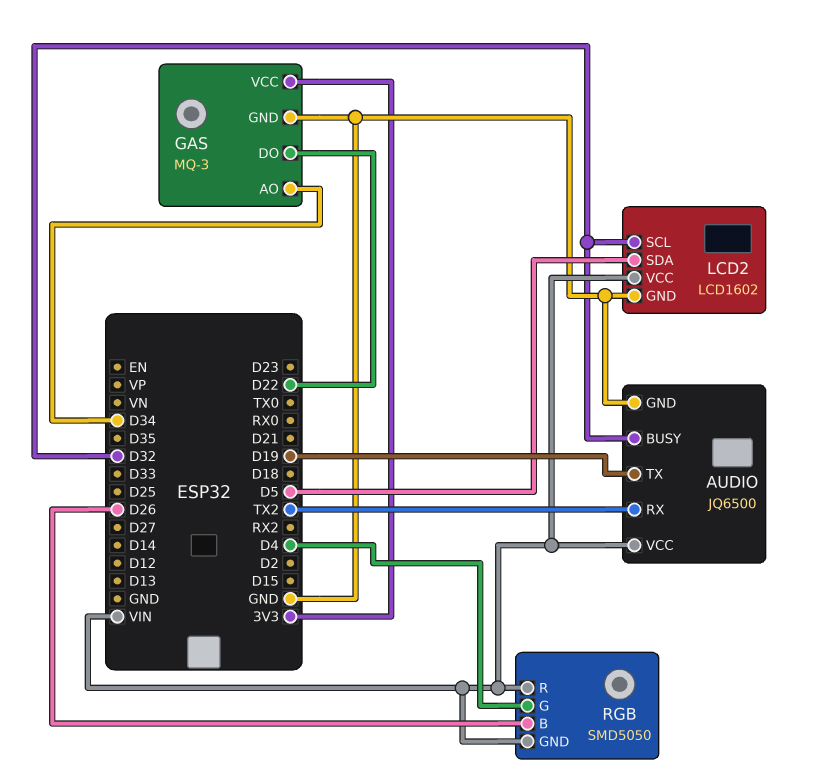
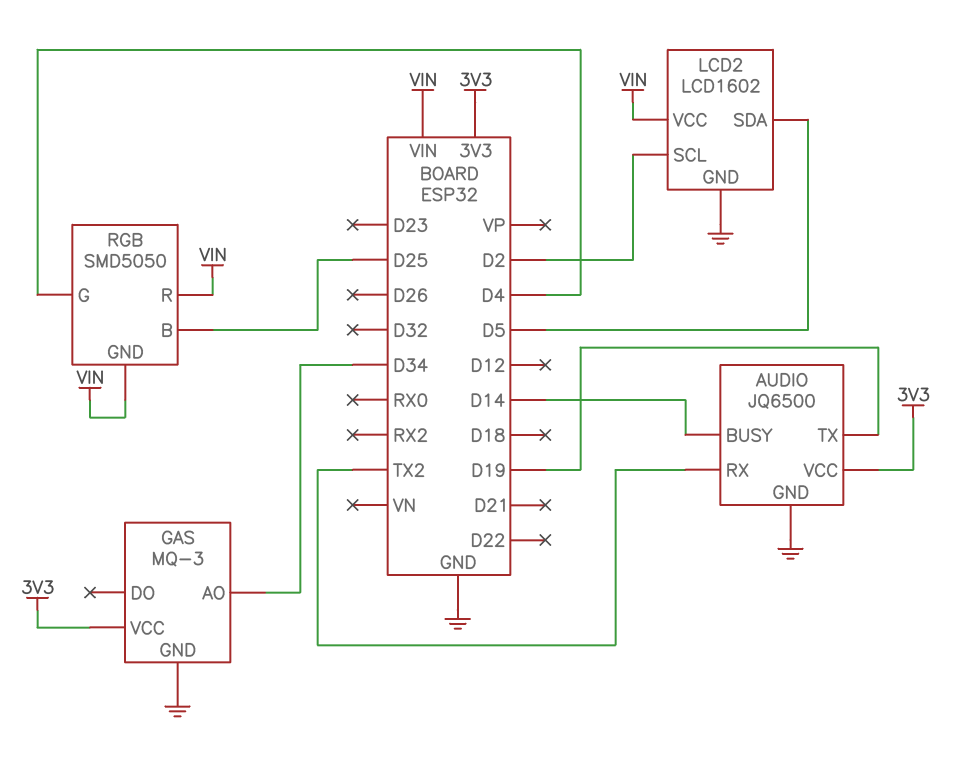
AUDIO pin BUSY: D32 -> D14
AUDIO pin VCC: VIN -> 3V3
GAS pin DO: D22 -> none
LCD2 pin SCL: D32 -> D2
RGB pin B: D26 -> D25

